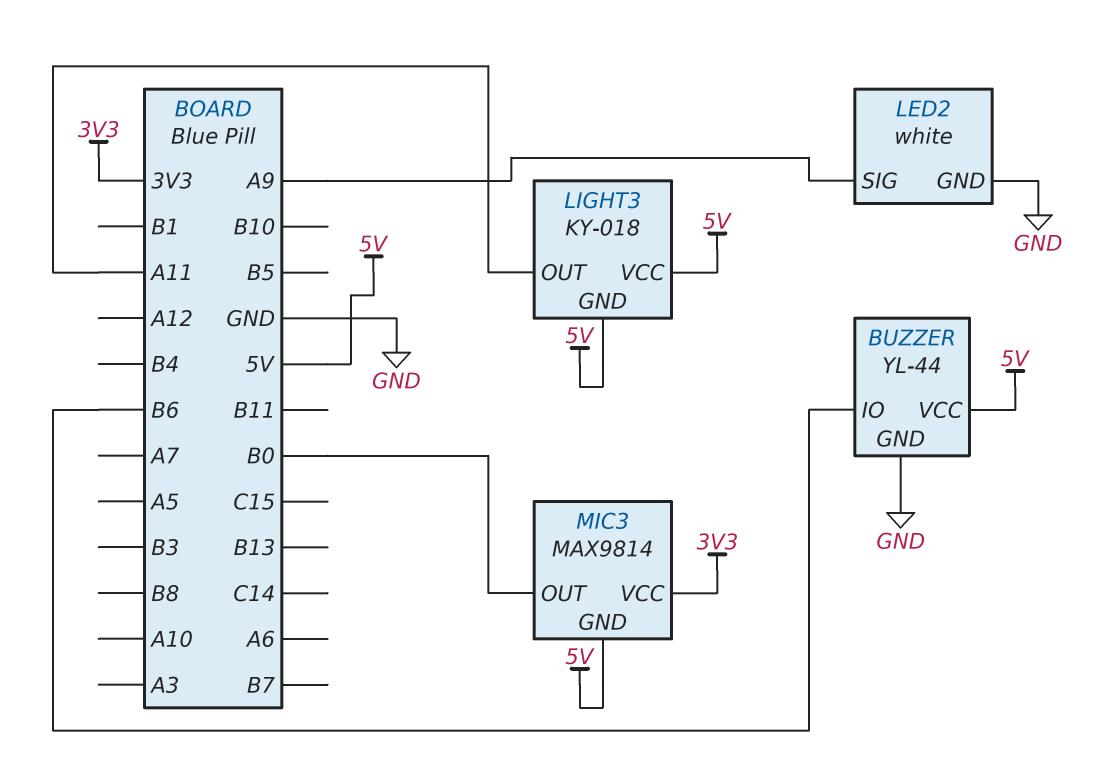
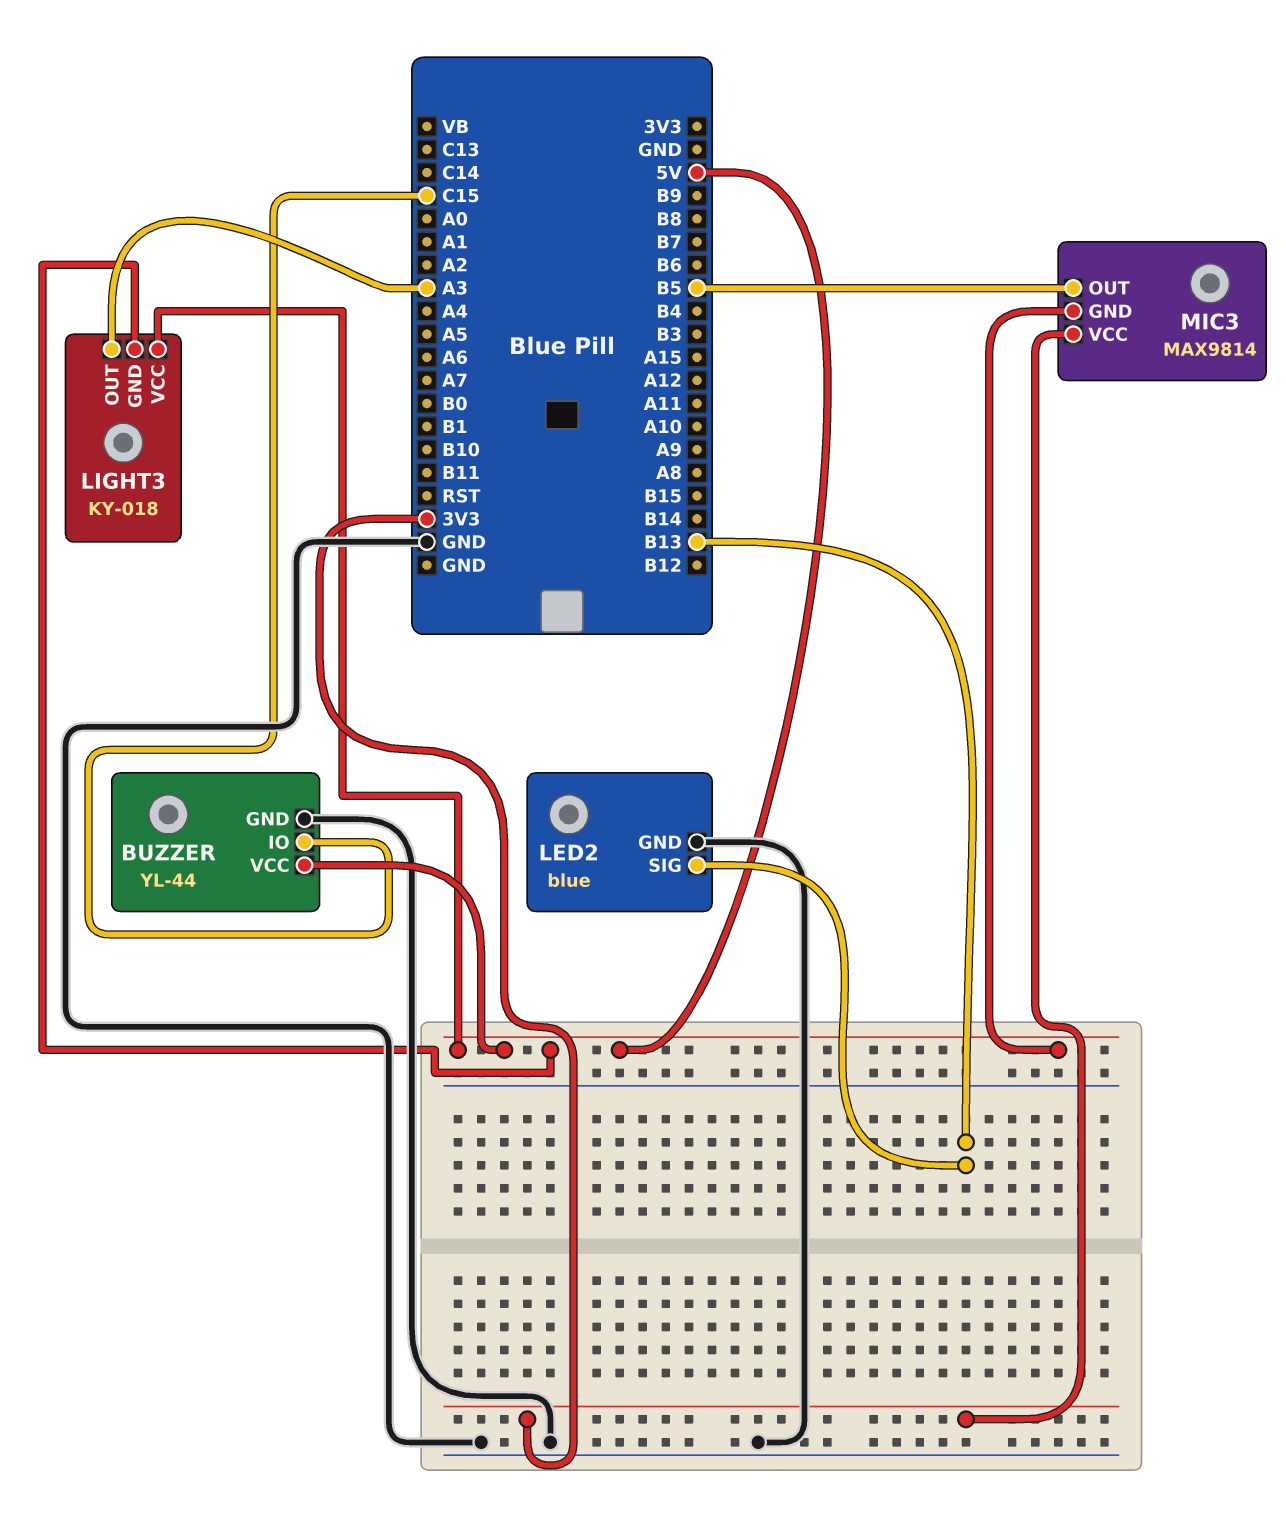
BUZZER pin IO: B6 -> C15
LED2: white -> blue
LED2 pin SIG: A9 -> B13
LIGHT3 pin OUT: A11 -> A3
MIC3 pin OUT: B0 -> B5

